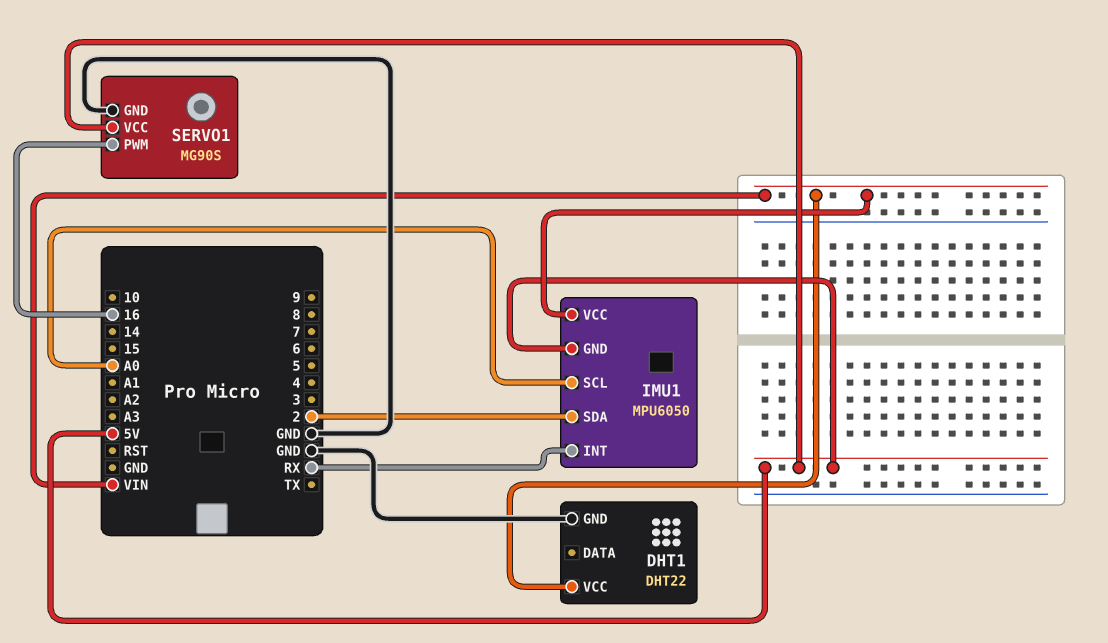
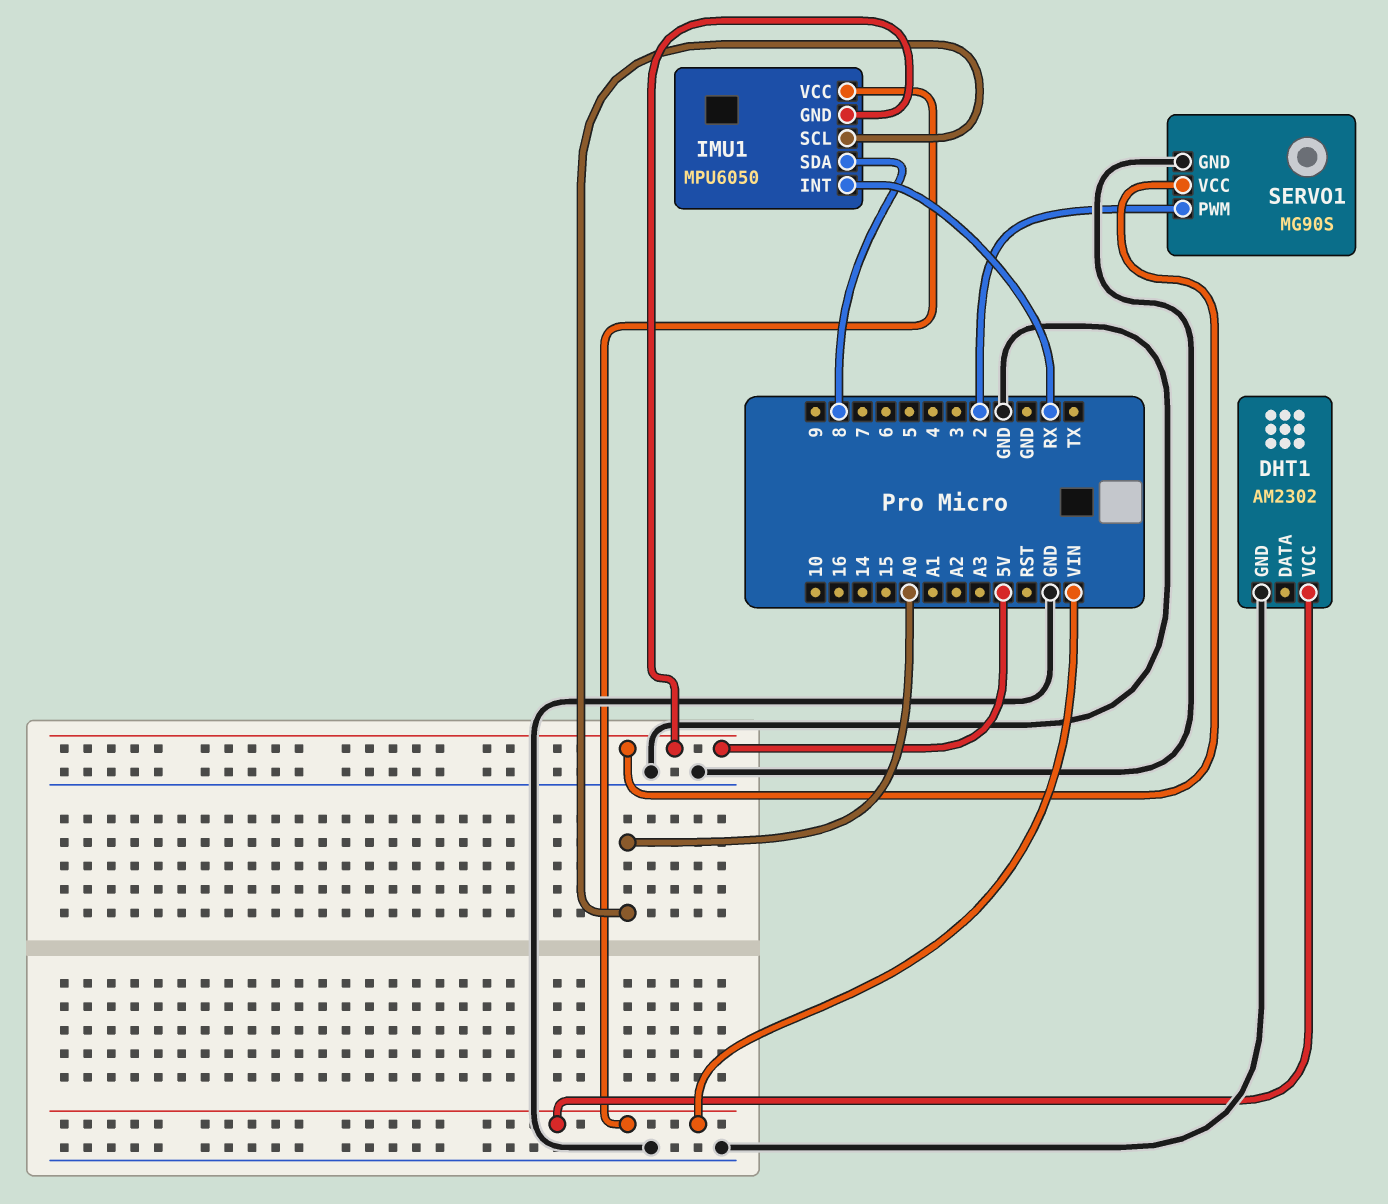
DHT1: DHT22 -> AM2302
IMU1 pin SDA: 2 -> 8
SERVO1 pin PWM: 16 -> 2

